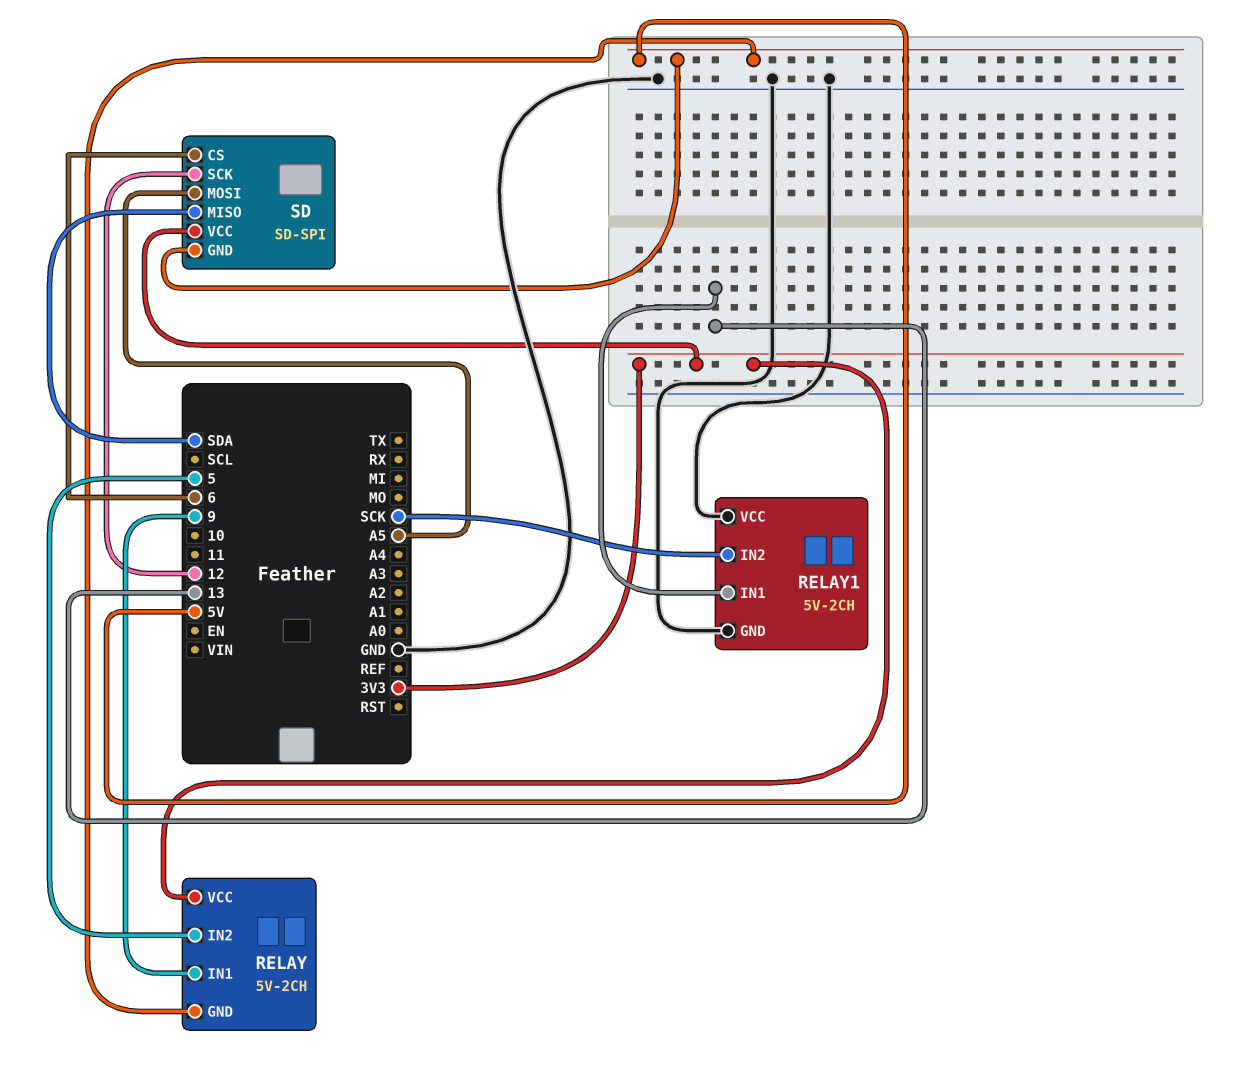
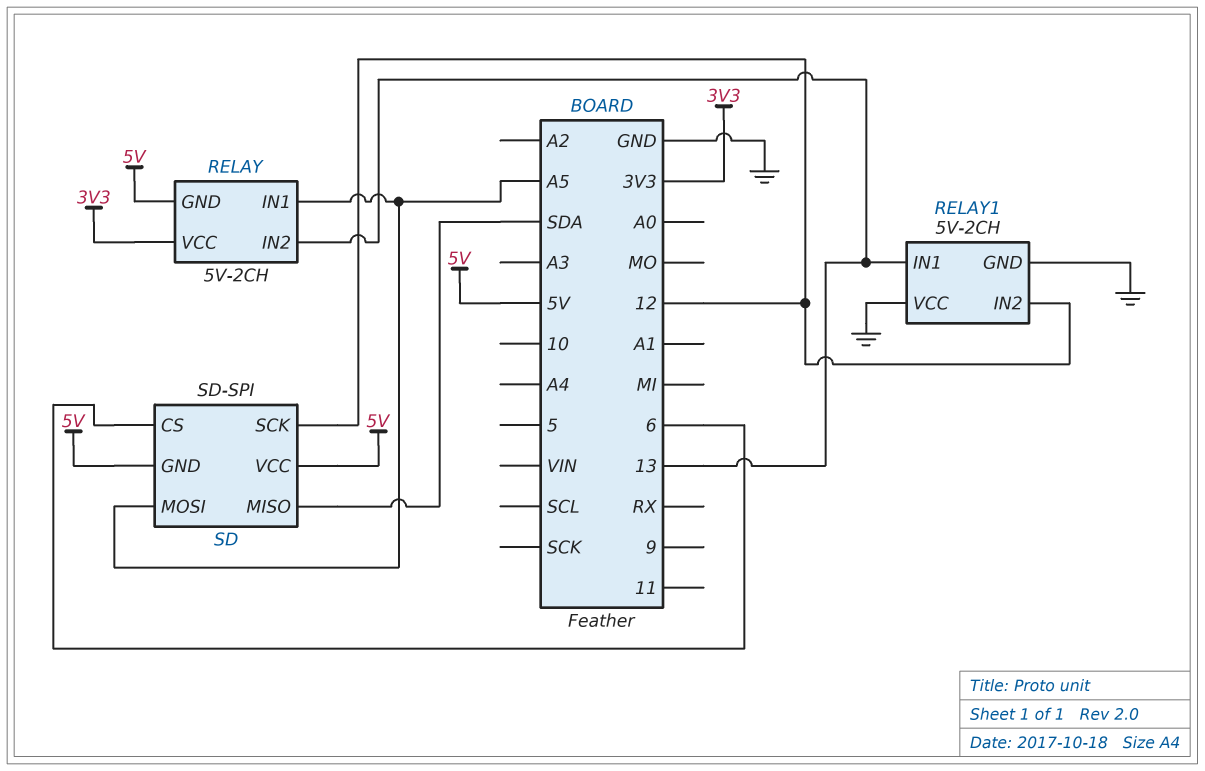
RELAY pin IN1: 9 -> A5
RELAY pin IN2: 5 -> 13
RELAY1 pin IN2: SCK -> 12
SD pin VCC: 3V3 -> 5V

